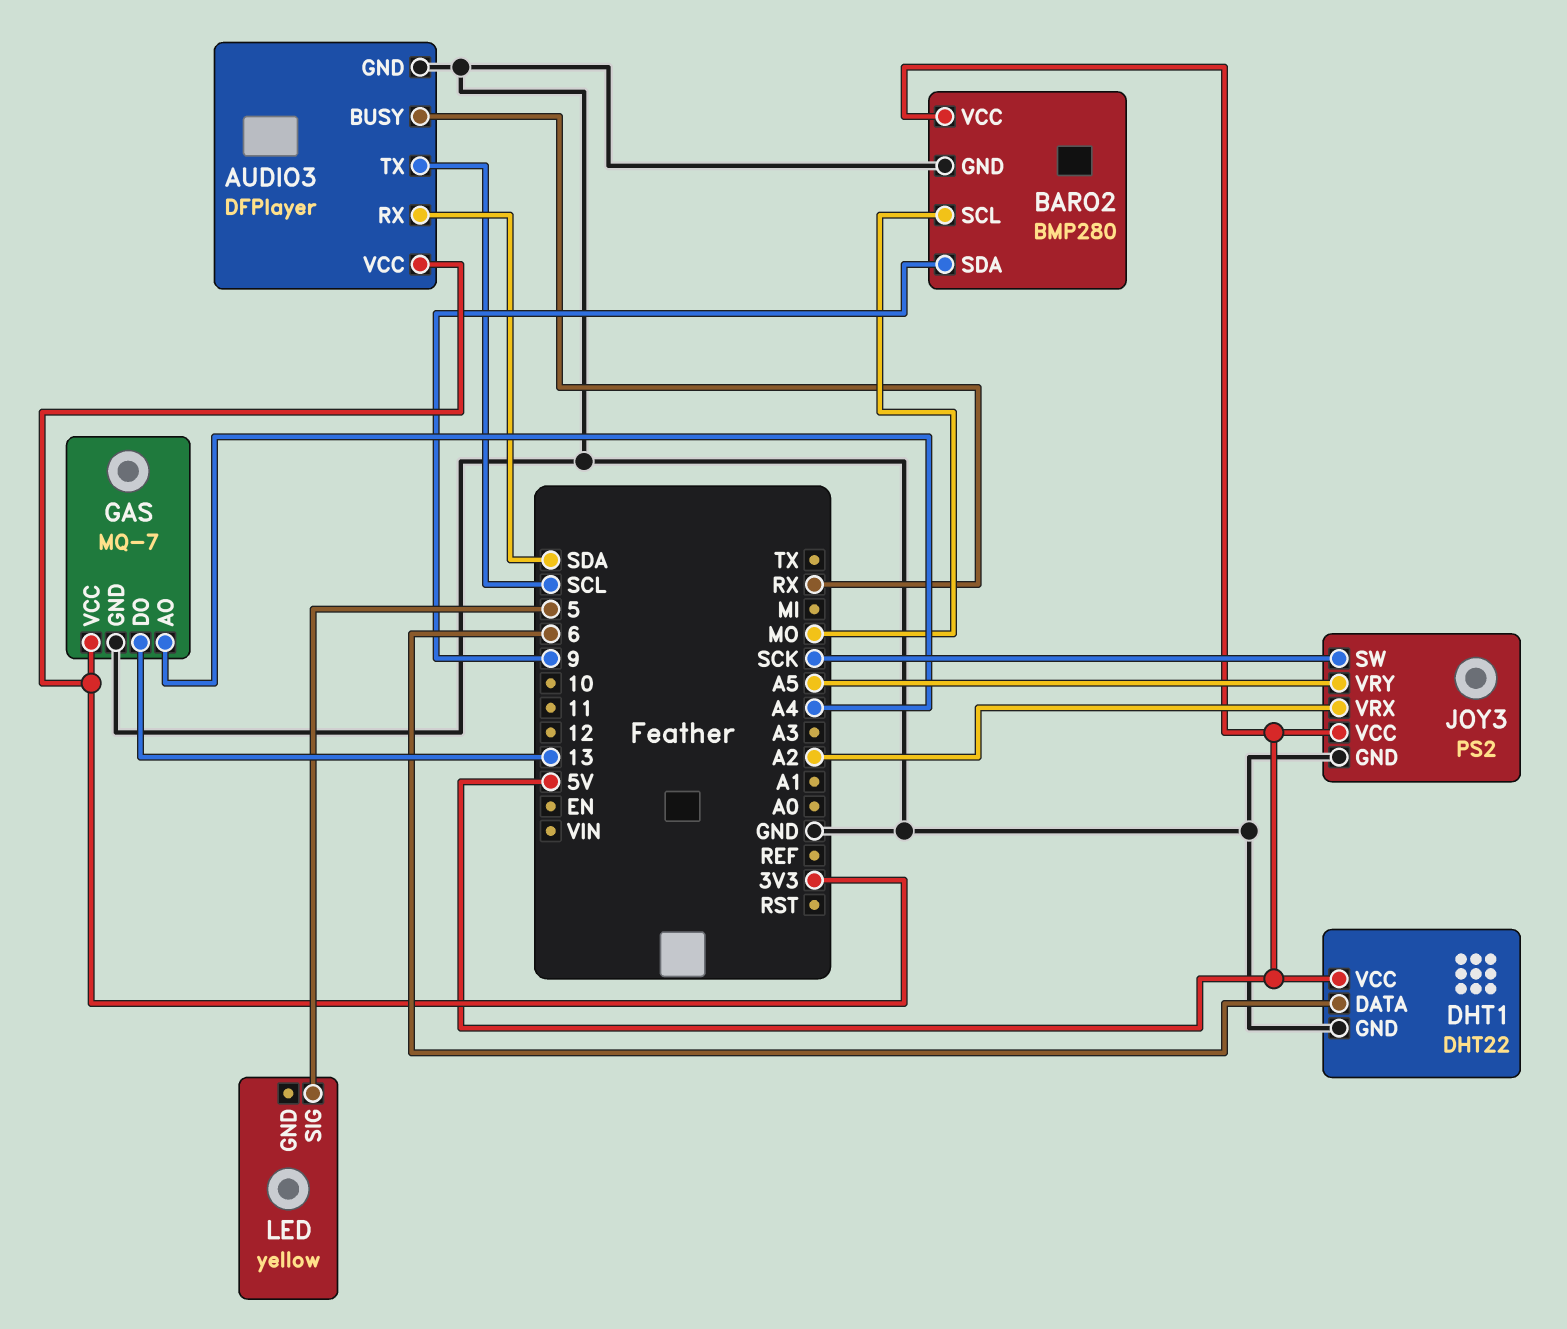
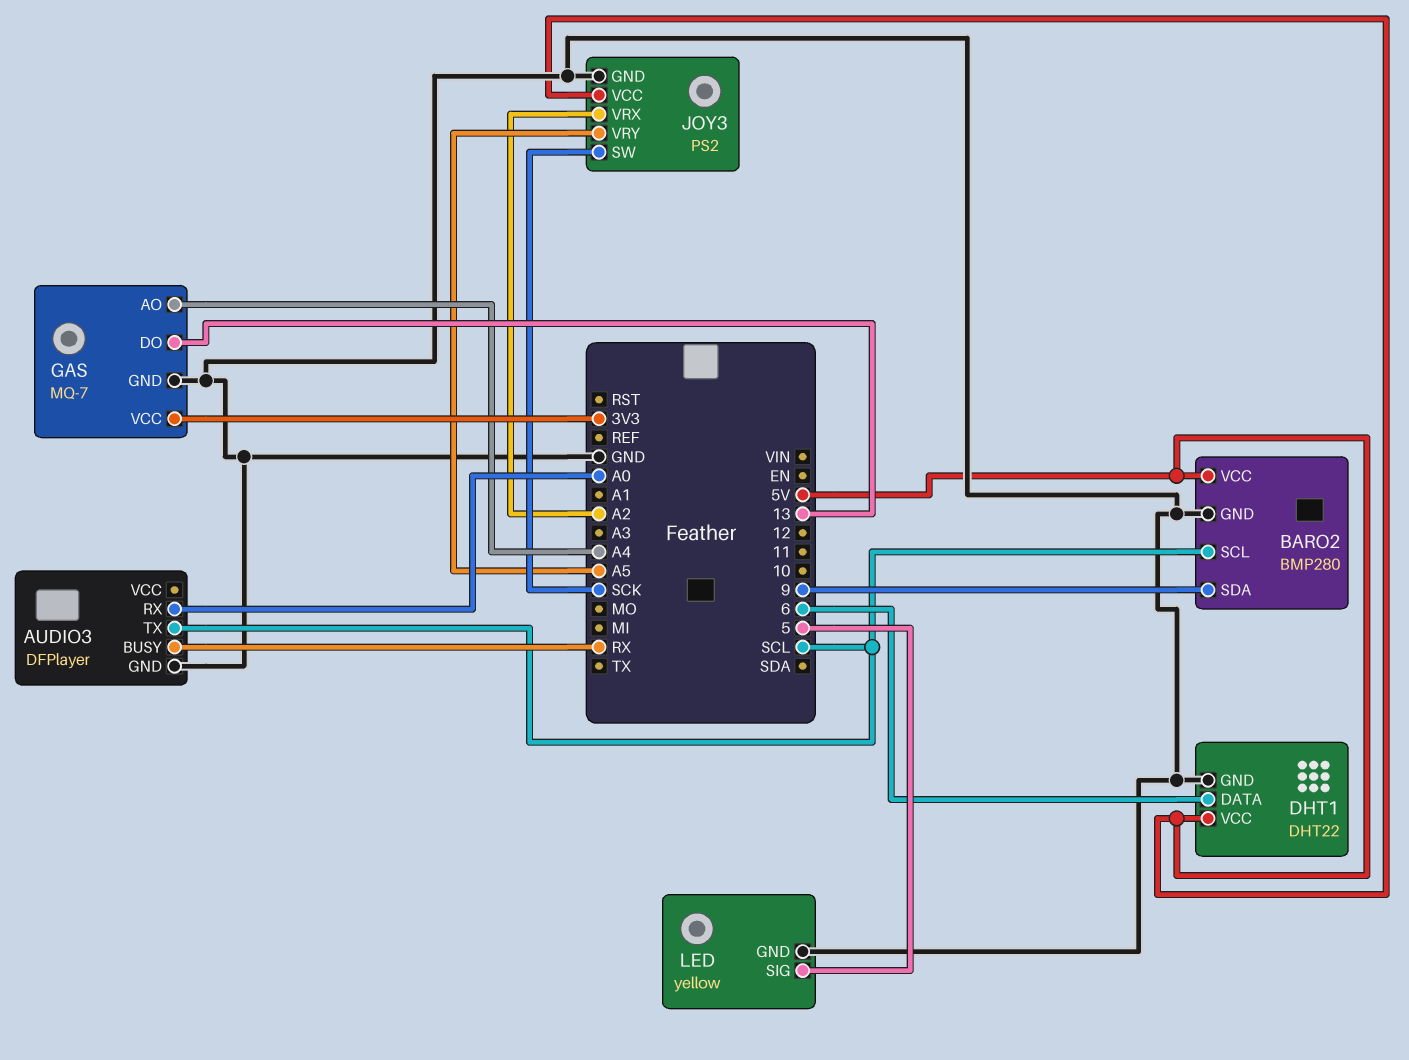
AUDIO3 pin RX: SDA -> A0
AUDIO3 pin VCC: 3V3 -> none
BARO2 pin SCL: MO -> SCL
LED pin GND: none -> GND

